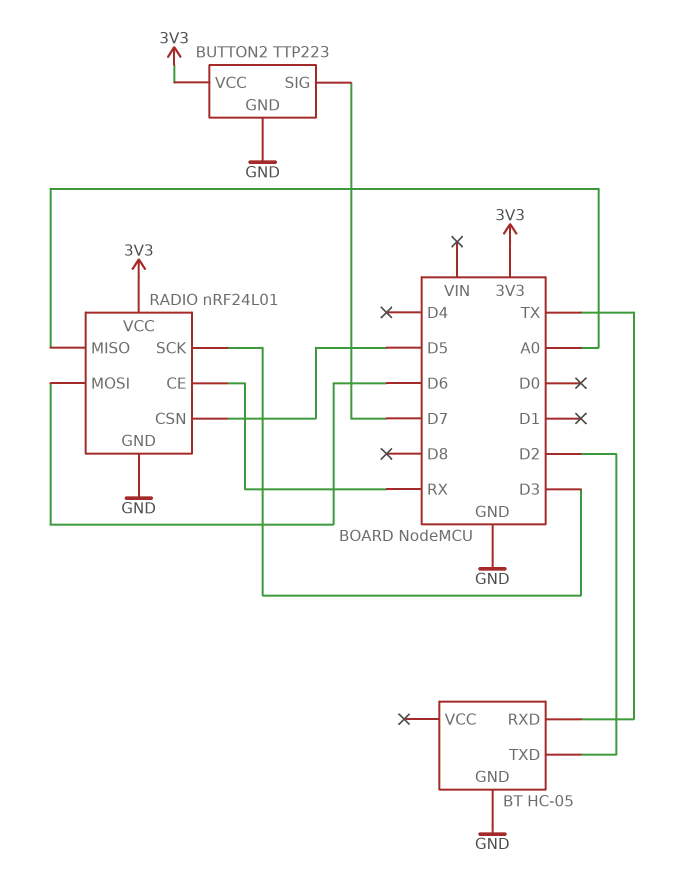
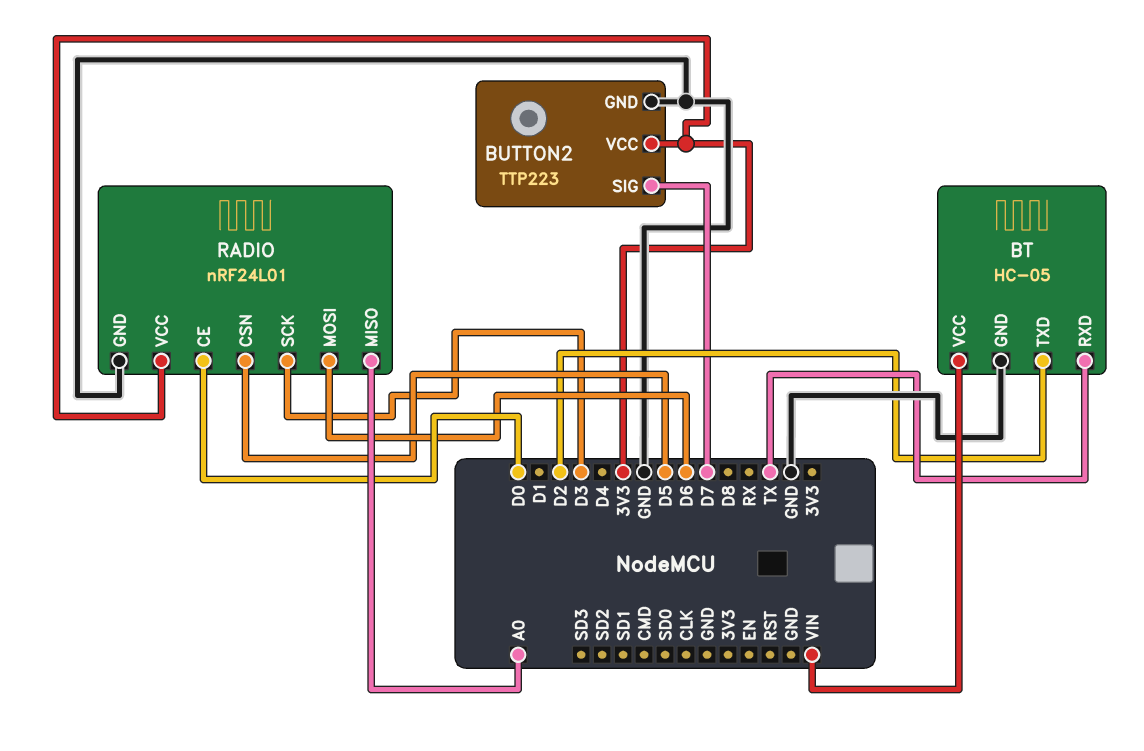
BT pin VCC: none -> VIN
RADIO pin CE: RX -> D0

